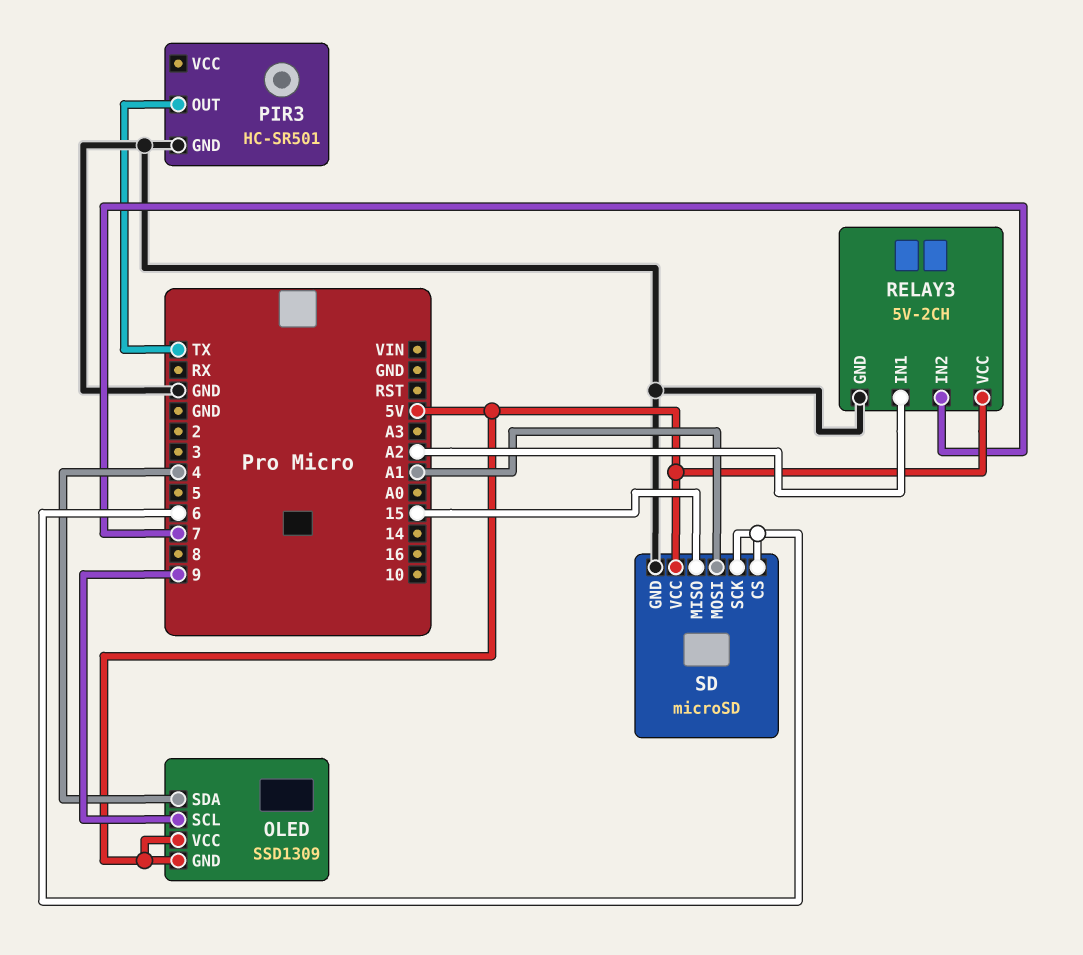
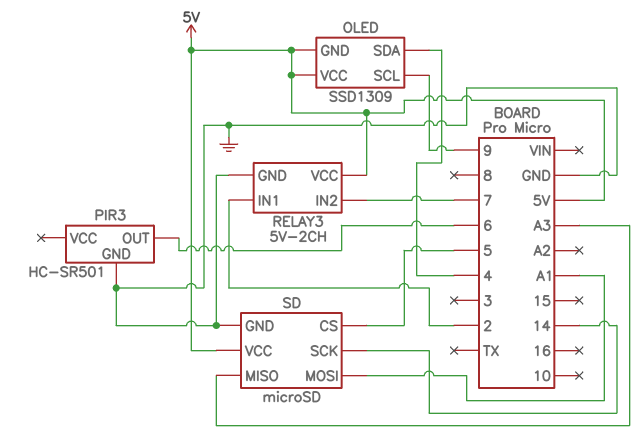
PIR3 pin OUT: TX -> 6
RELAY3 pin IN1: A2 -> 2
SD pin CS: 6 -> 5
SD pin MISO: 15 -> A3
SD pin SCK: 6 -> 14

